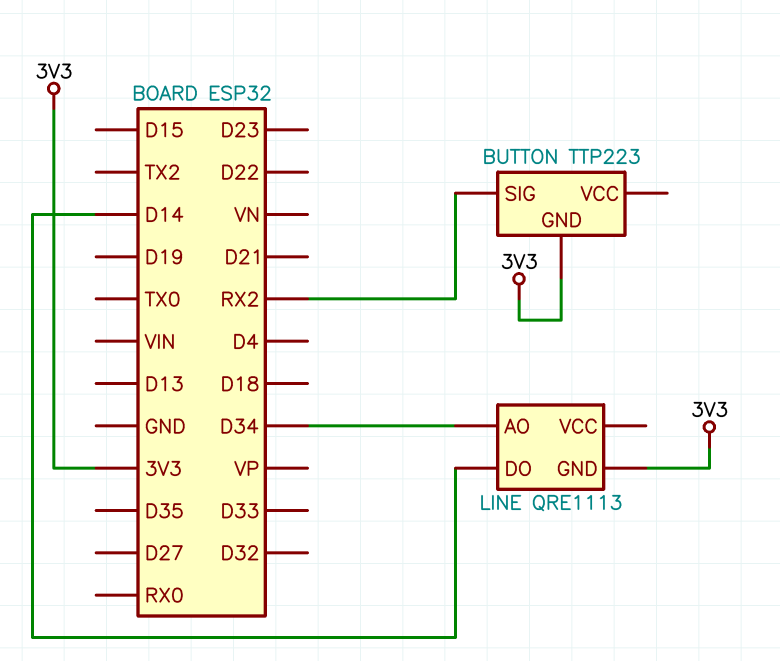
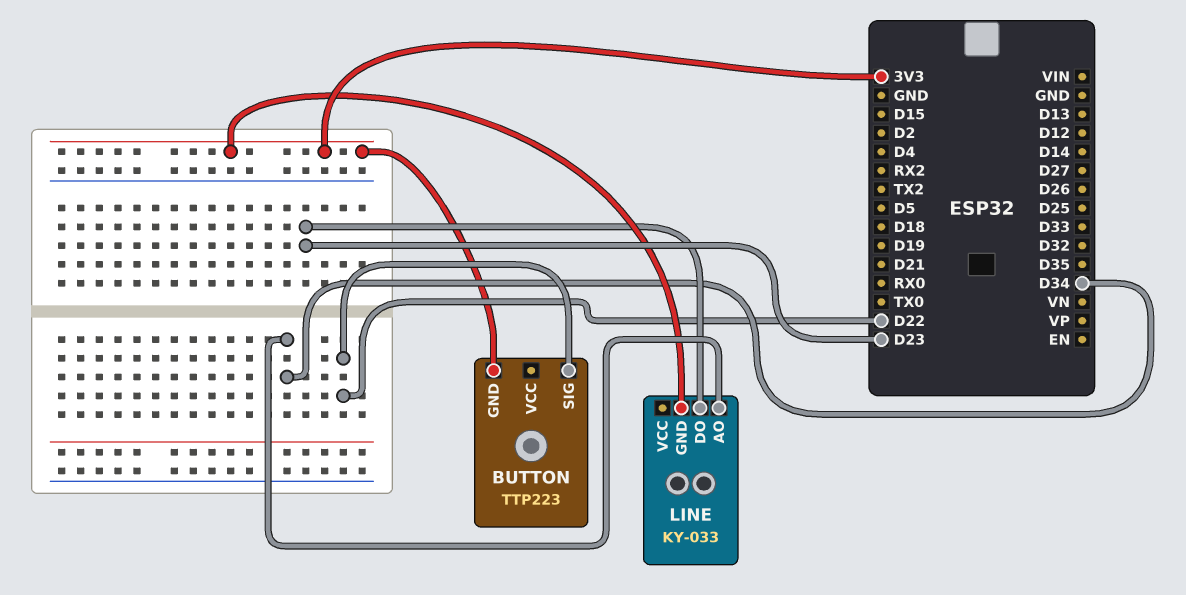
BUTTON pin SIG: RX2 -> D22
LINE: QRE1113 -> KY-033
LINE pin DO: D14 -> D23

